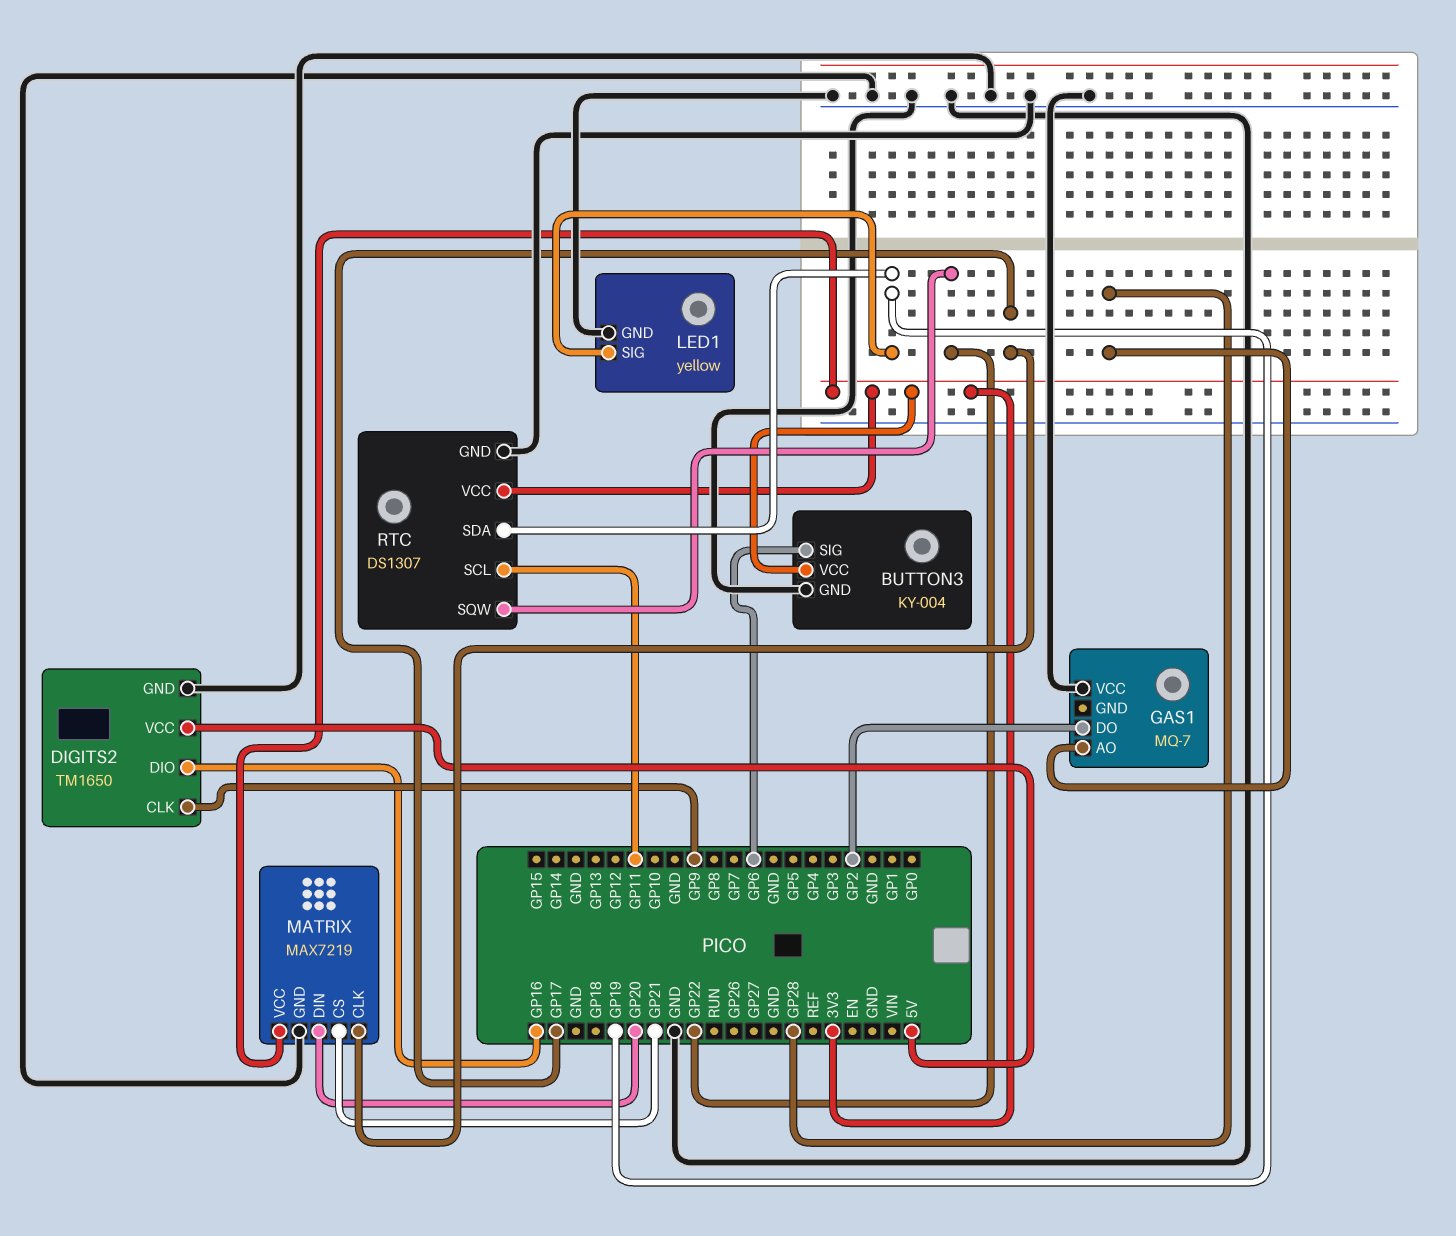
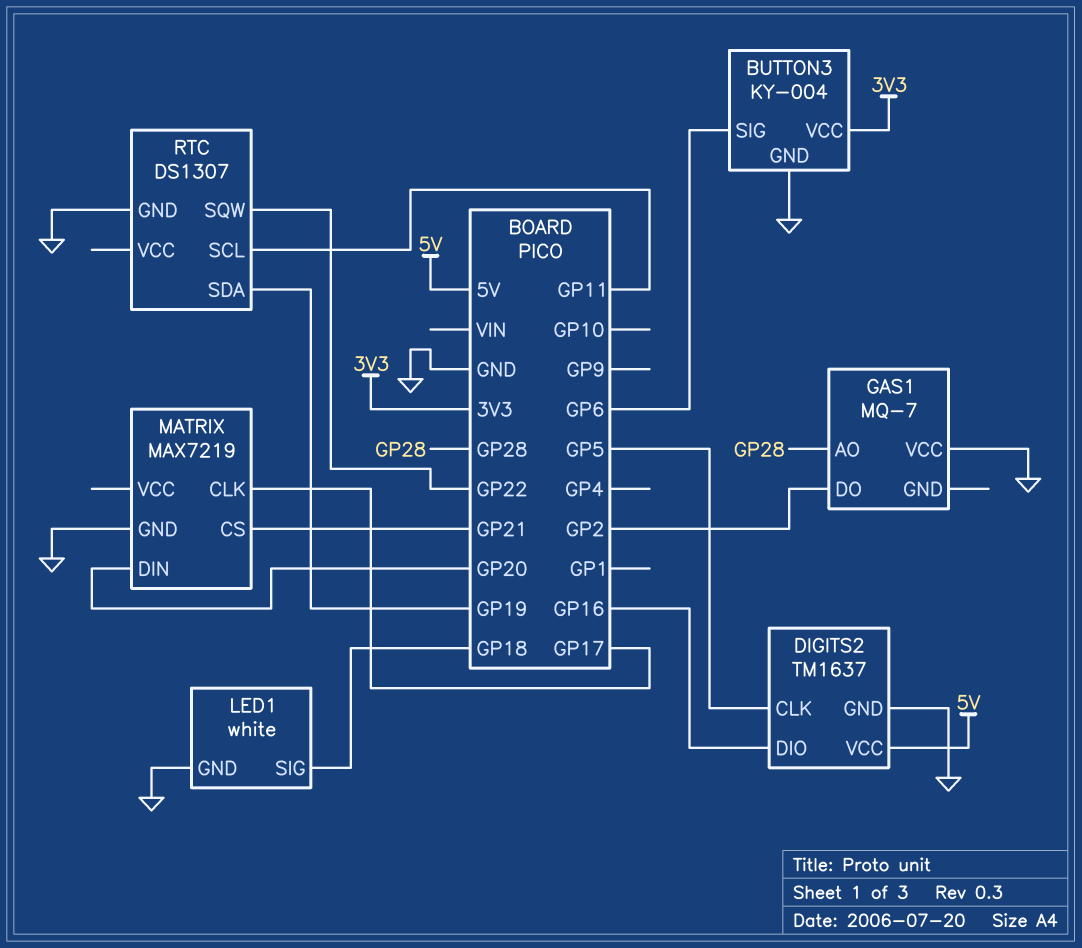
DIGITS2: TM1650 -> TM1637
DIGITS2 pin CLK: GP9 -> GP5
LED1: yellow -> white
LED1 pin SIG: GP19 -> GP18
MATRIX pin VCC: 3V3 -> none
RTC pin VCC: 3V3 -> none

